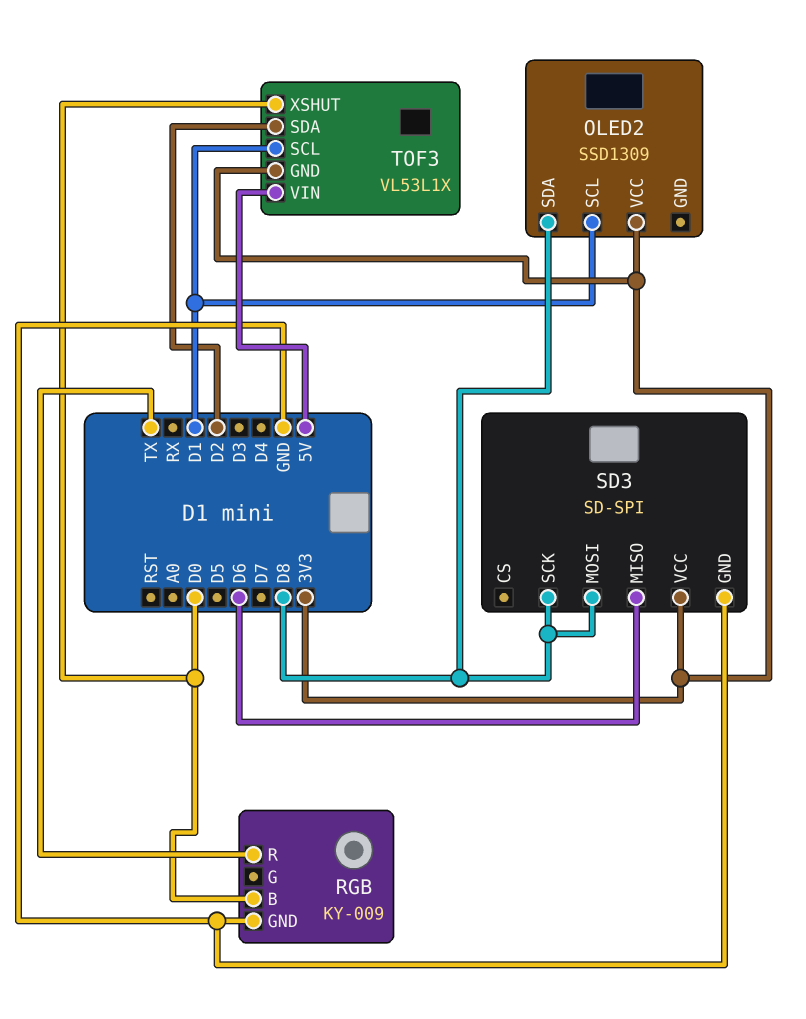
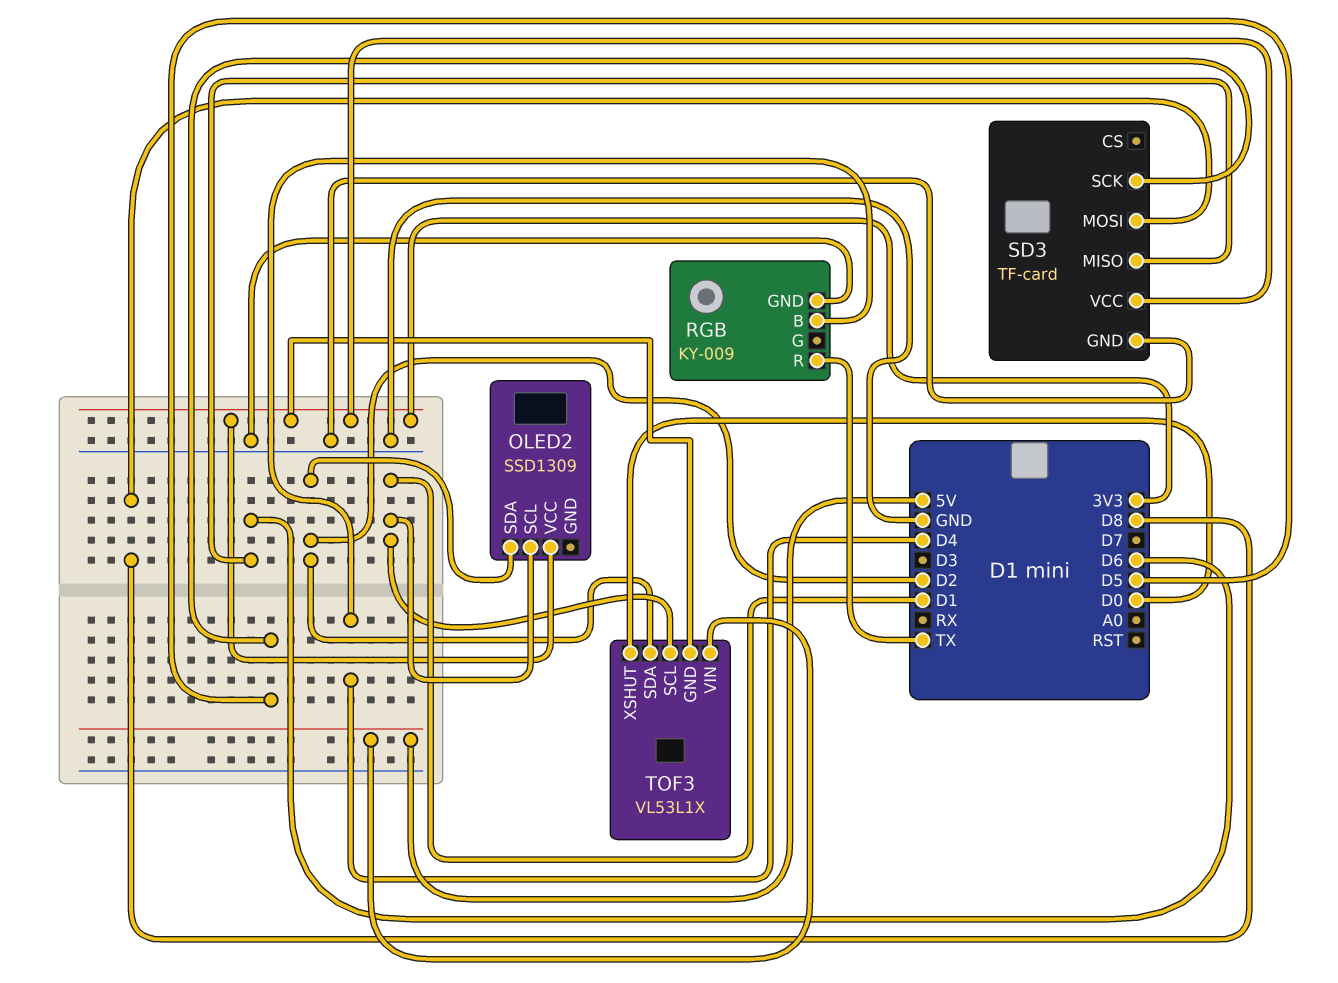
OLED2 pin SDA: D8 -> D2
RGB pin B: D0 -> D4
SD3: SD-SPI -> TF-card
SD3 pin SCK: D8 -> D5

